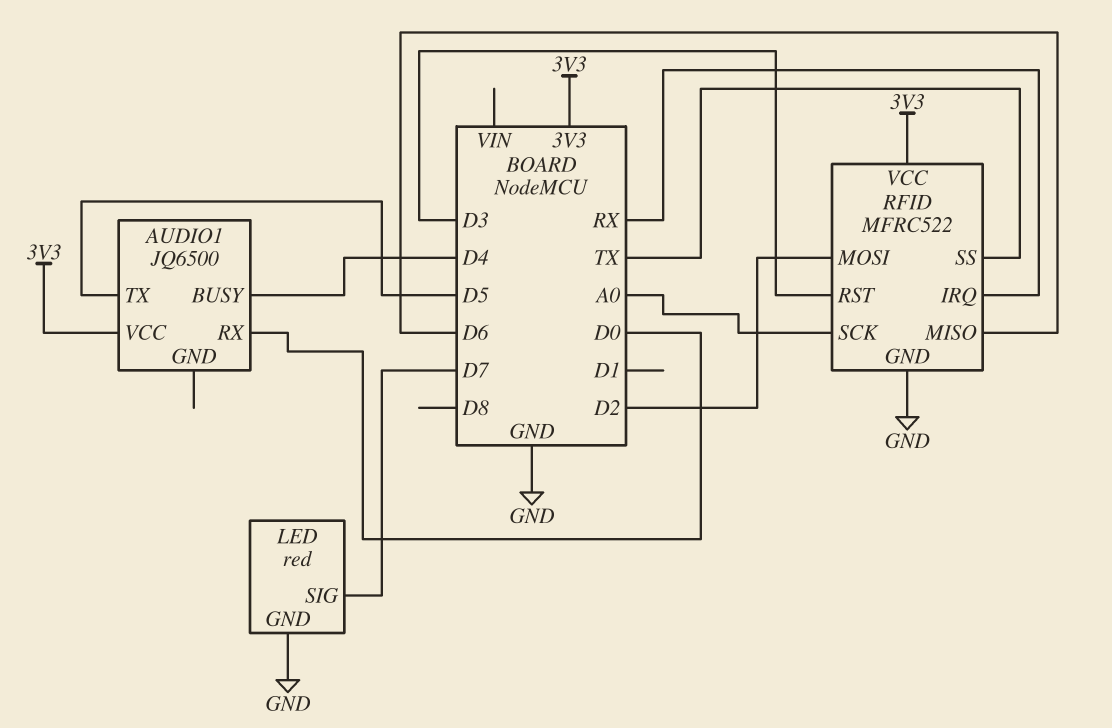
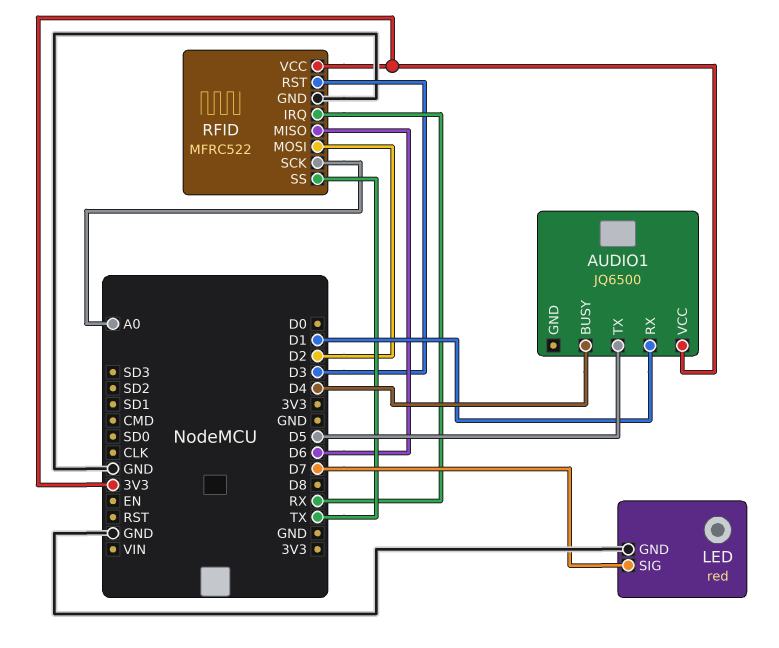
AUDIO1 pin RX: D0 -> D1

